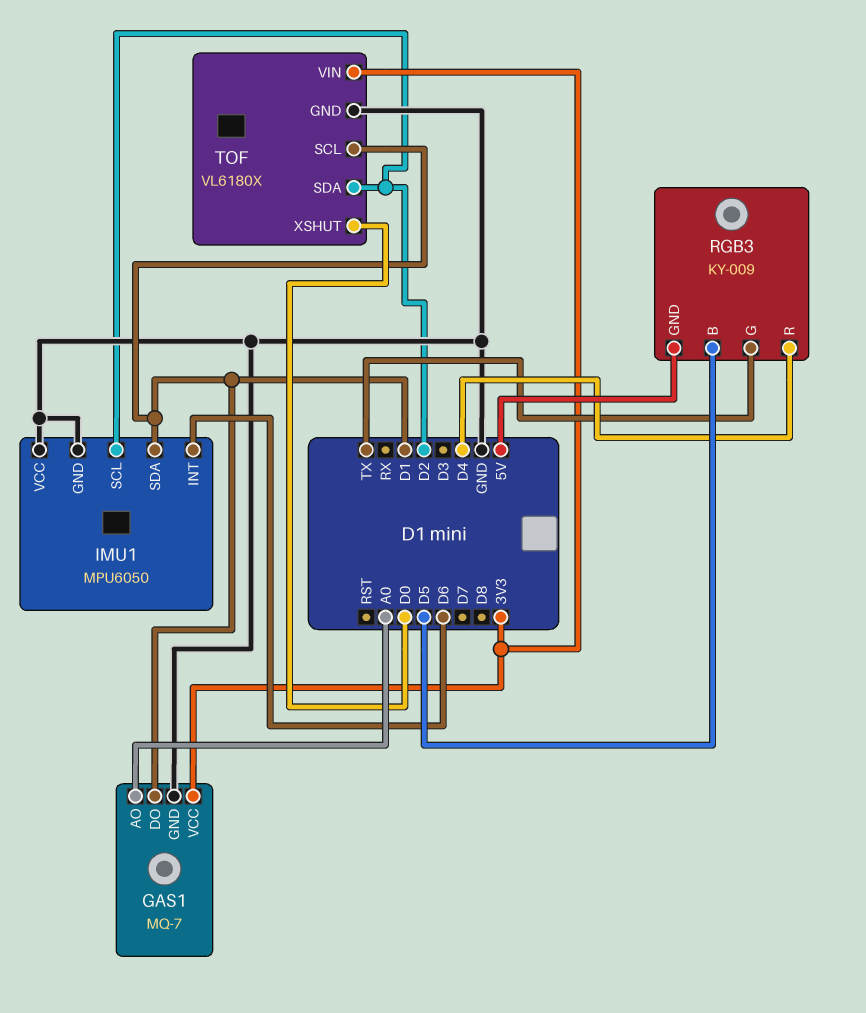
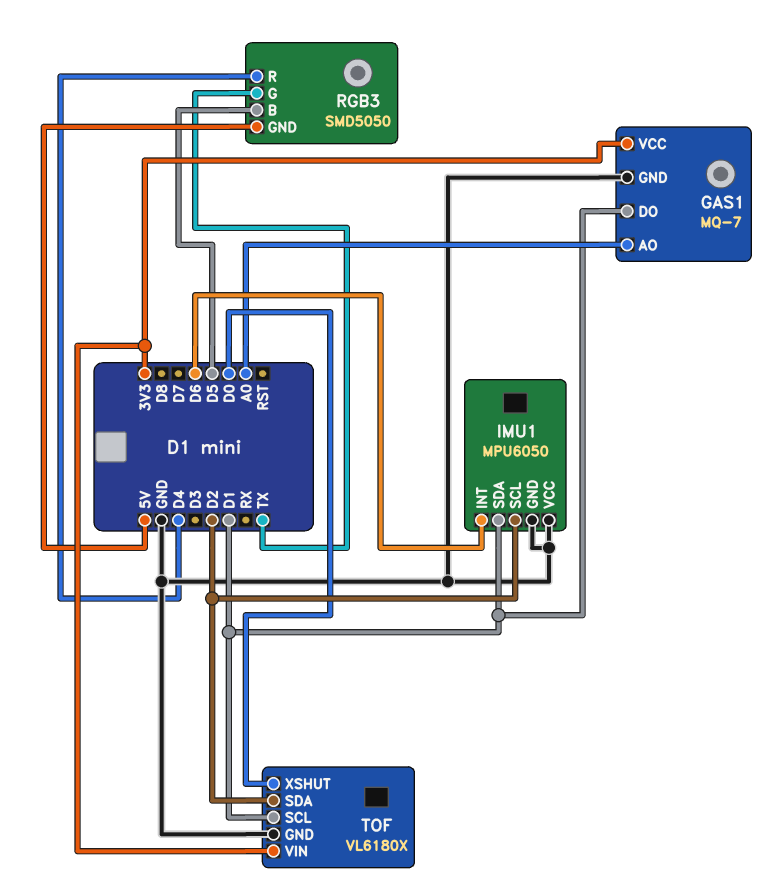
RGB3: KY-009 -> SMD5050

